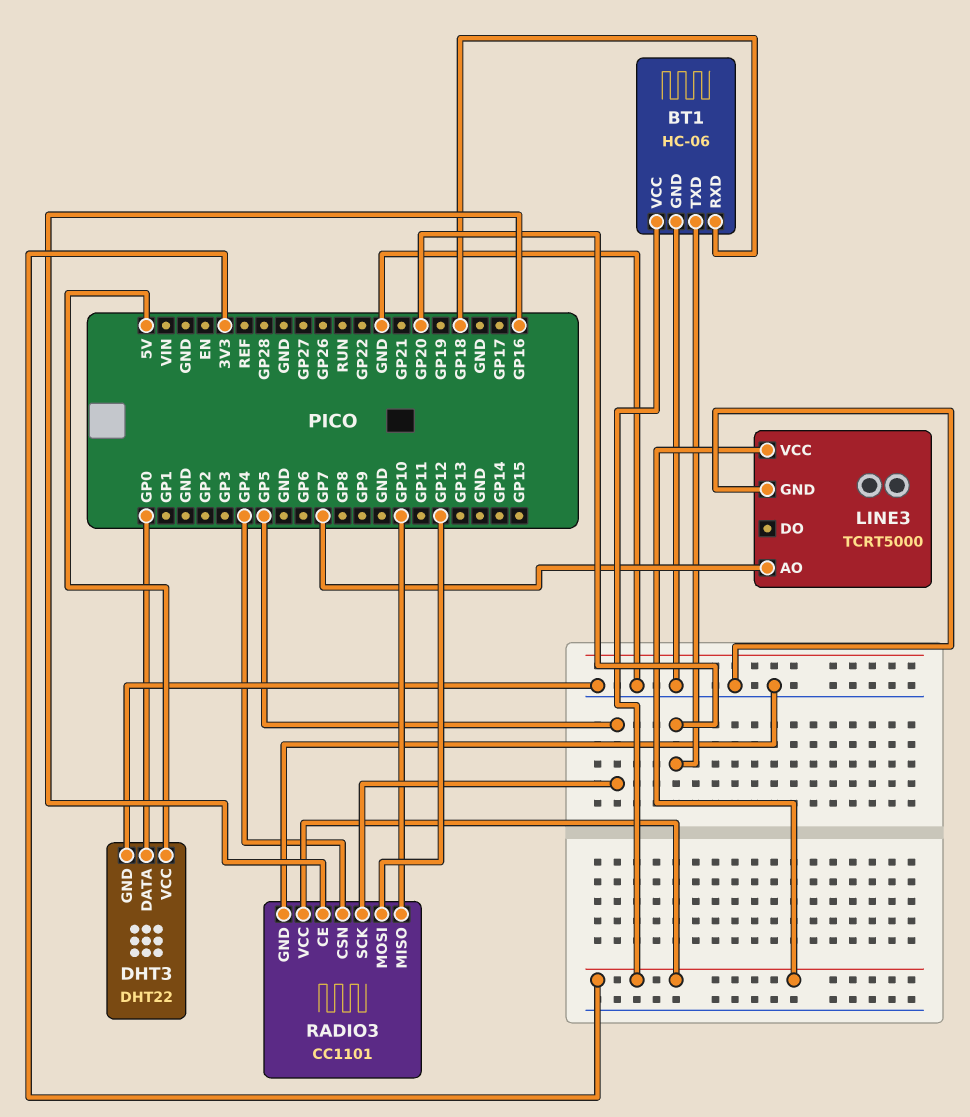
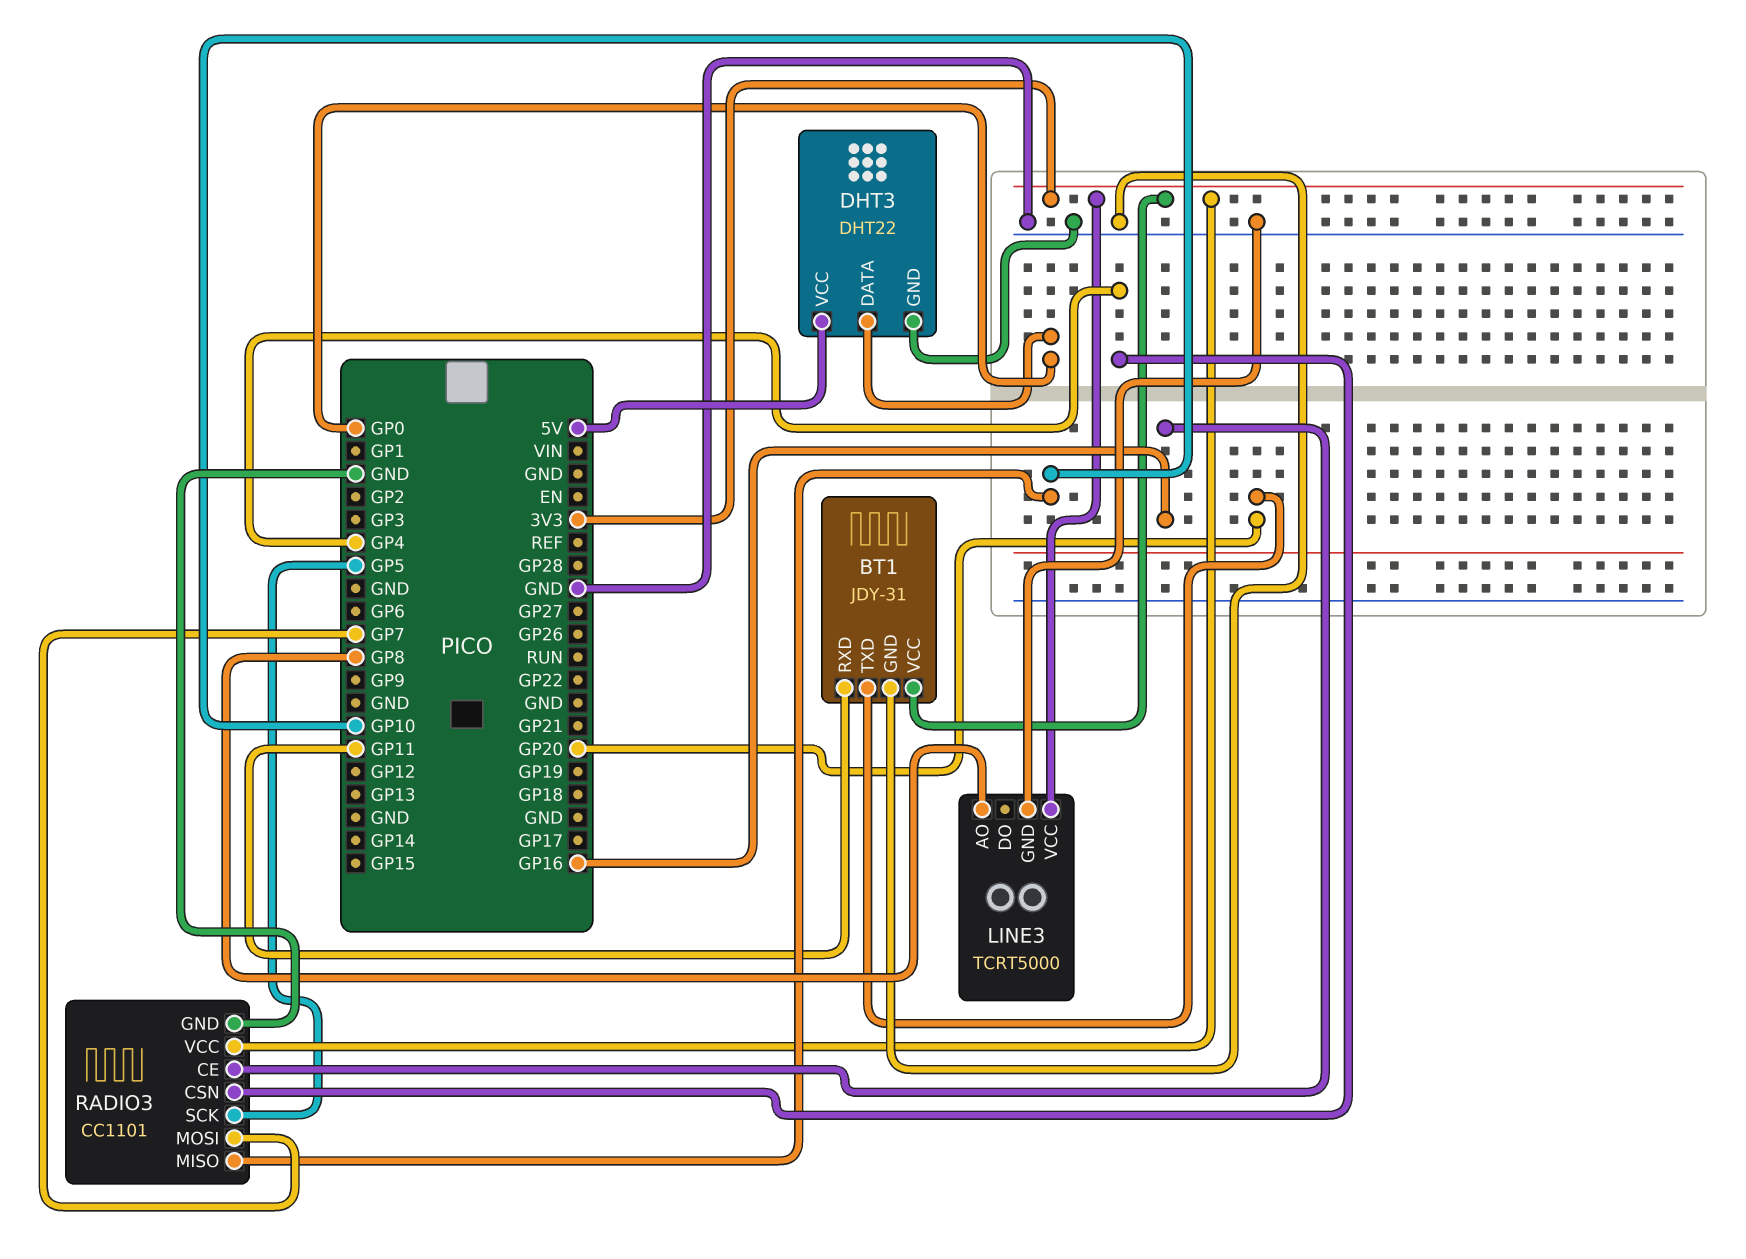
BT1: HC-06 -> JDY-31
BT1 pin RXD: GP18 -> GP11
LINE3 pin AO: GP7 -> GP8
RADIO3 pin MOSI: GP12 -> GP7

